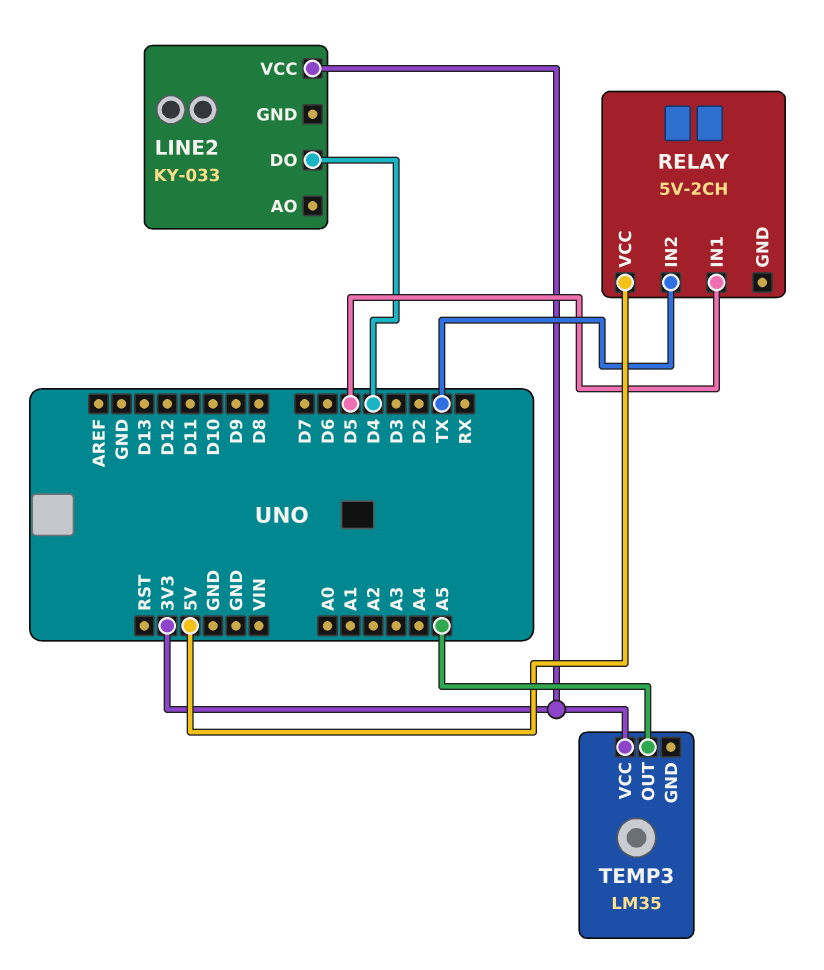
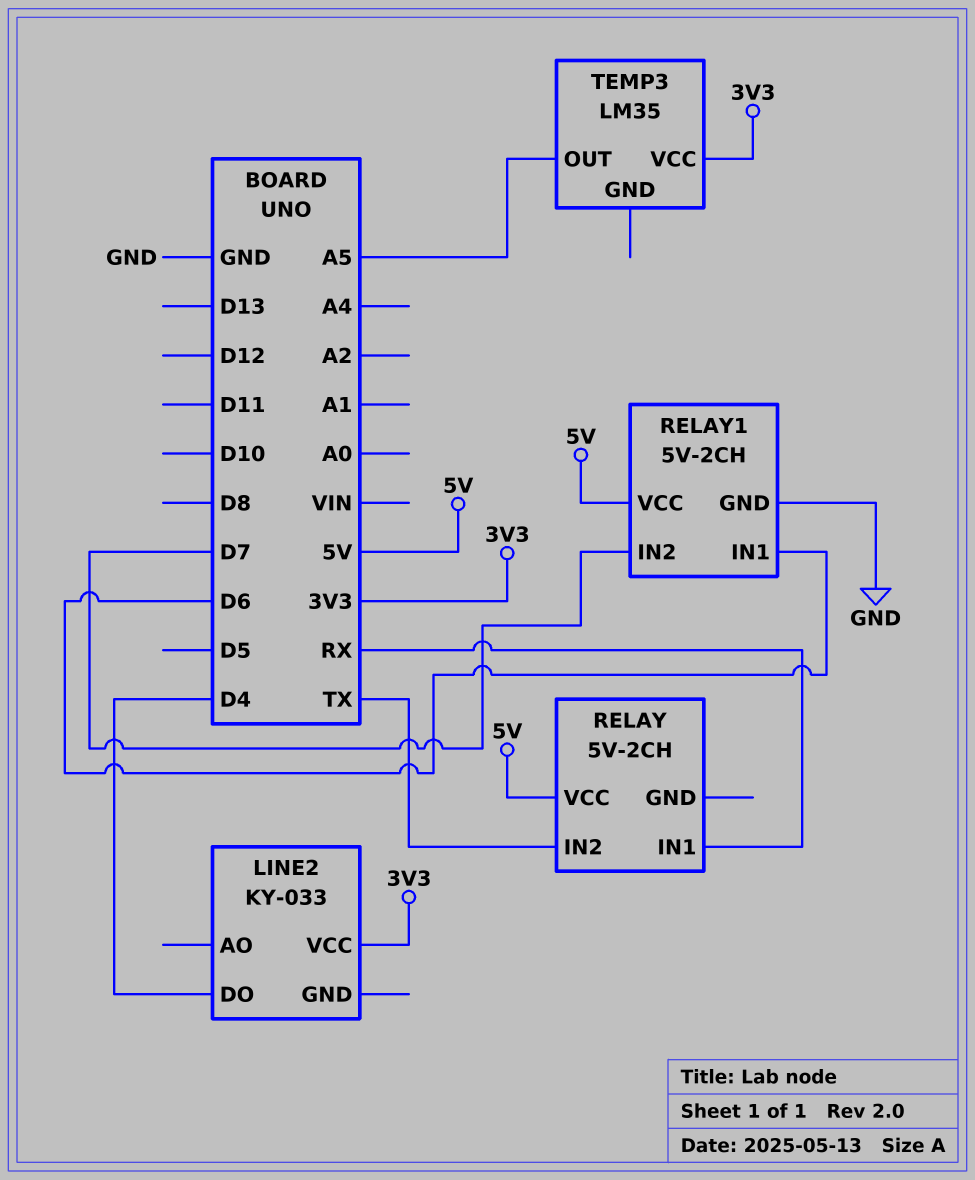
RELAY pin IN1: D5 -> RX
RELAY1: none -> 5V-2CH
RELAY1 pin GND: none -> GND
RELAY1 pin IN1: none -> D6
RELAY1 pin IN2: none -> D7
RELAY1 pin VCC: none -> 5V

